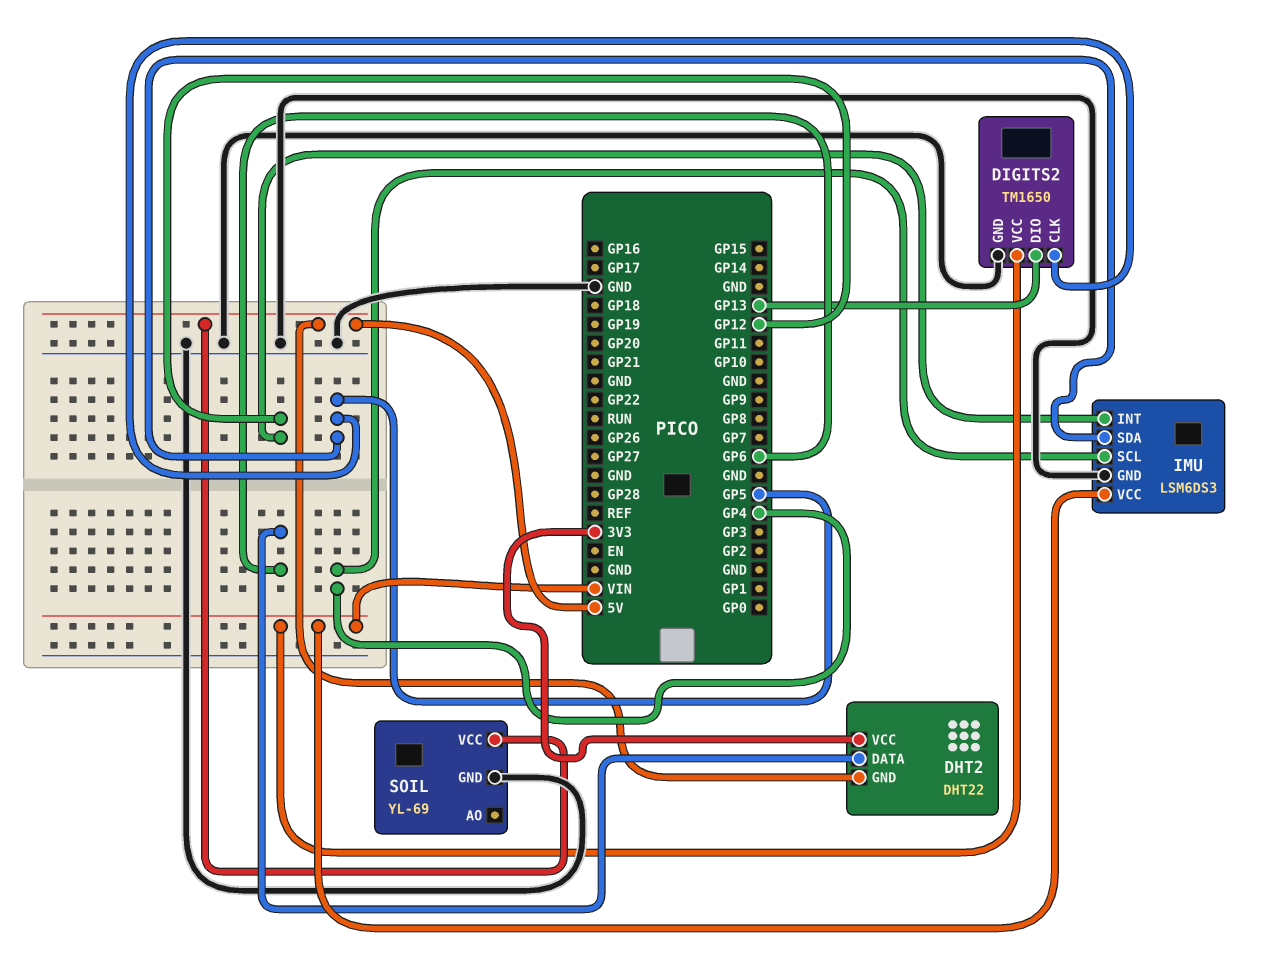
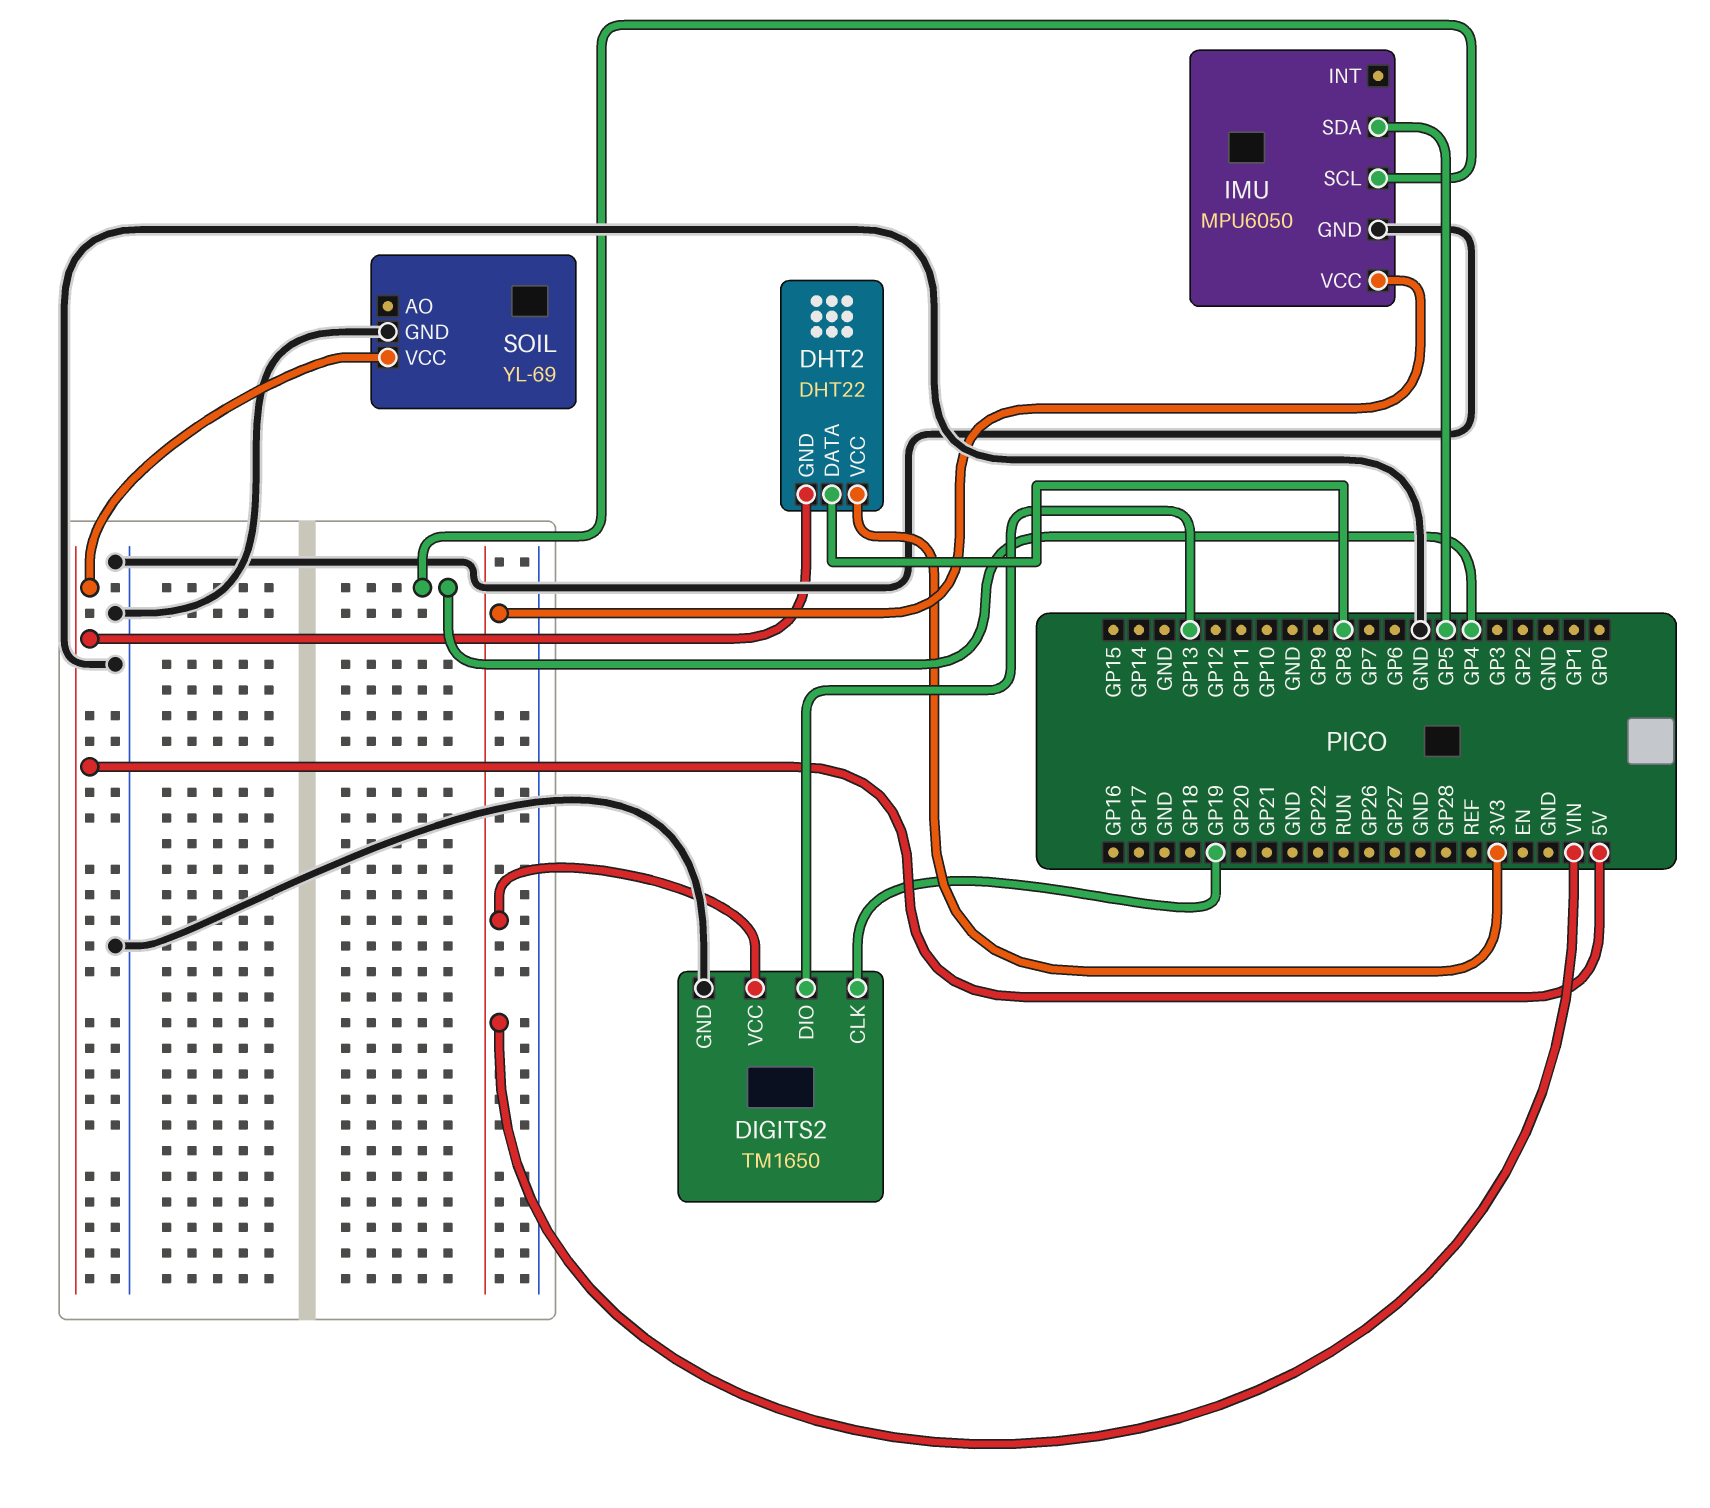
DHT2 pin DATA: GP6 -> GP8
DIGITS2 pin CLK: GP5 -> GP19
IMU: LSM6DS3 -> MPU6050
IMU pin INT: GP12 -> none

